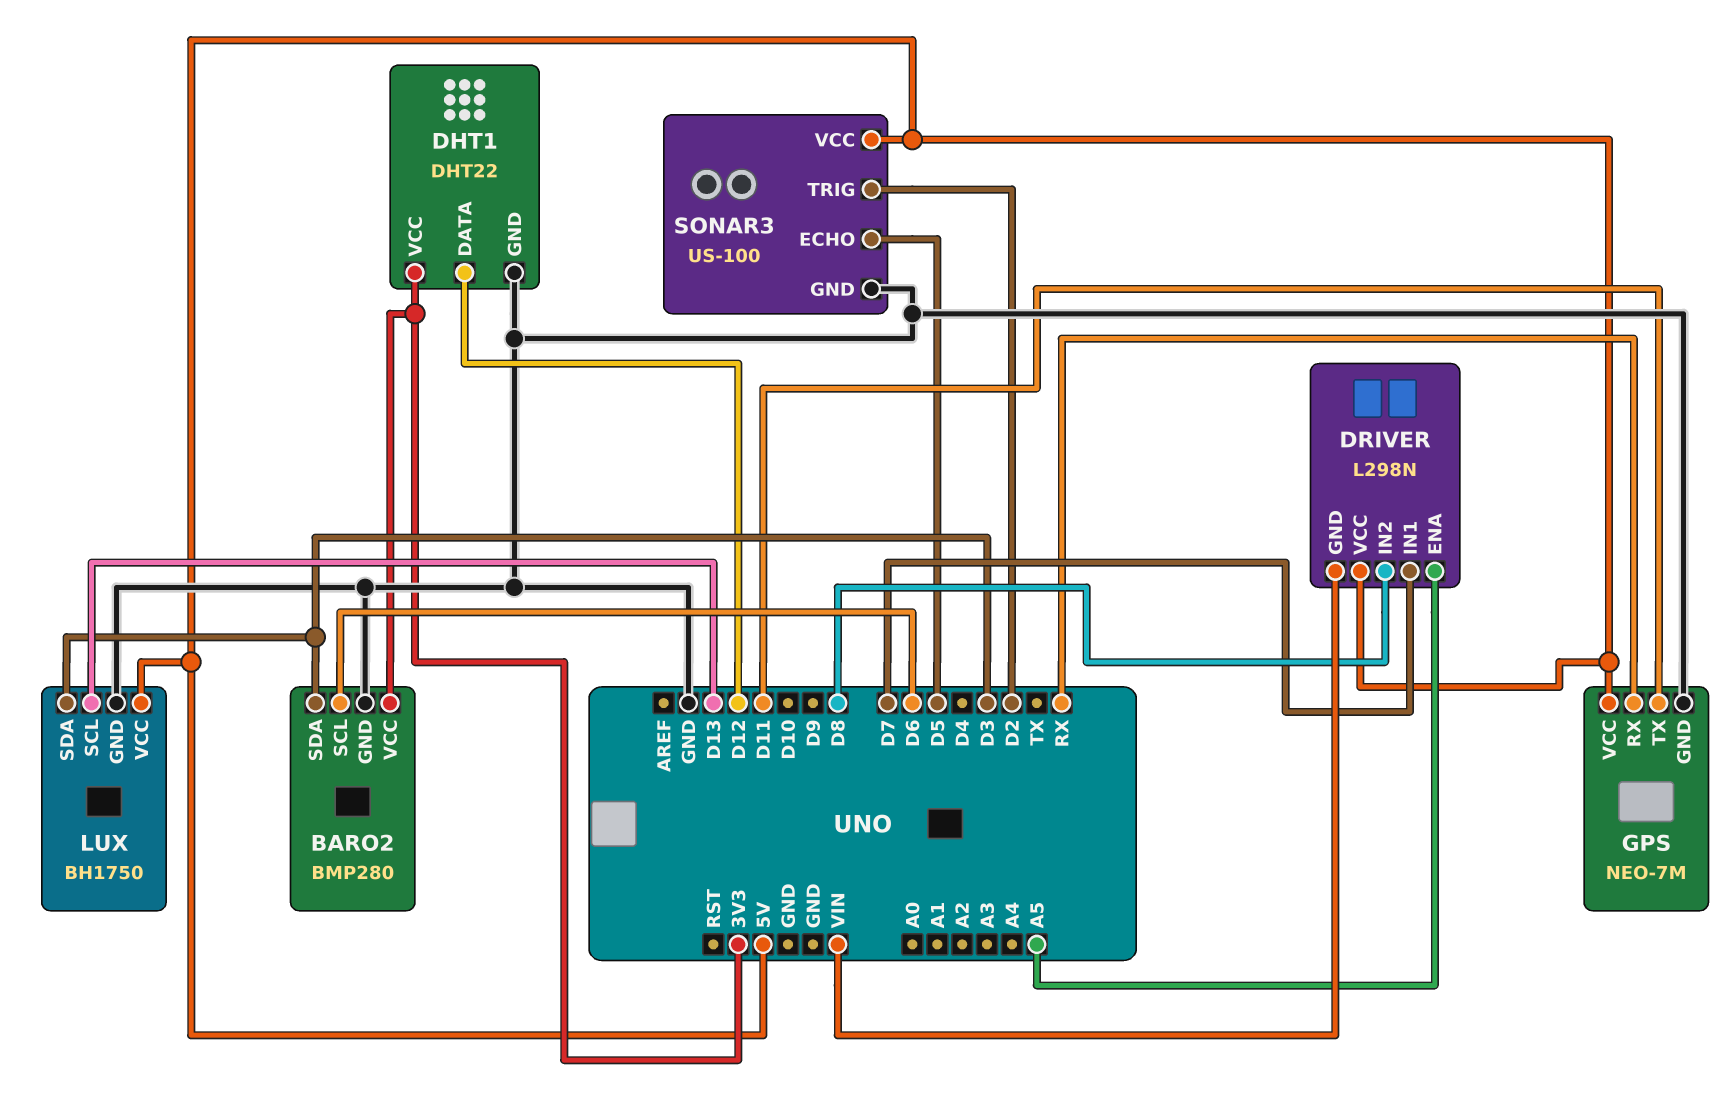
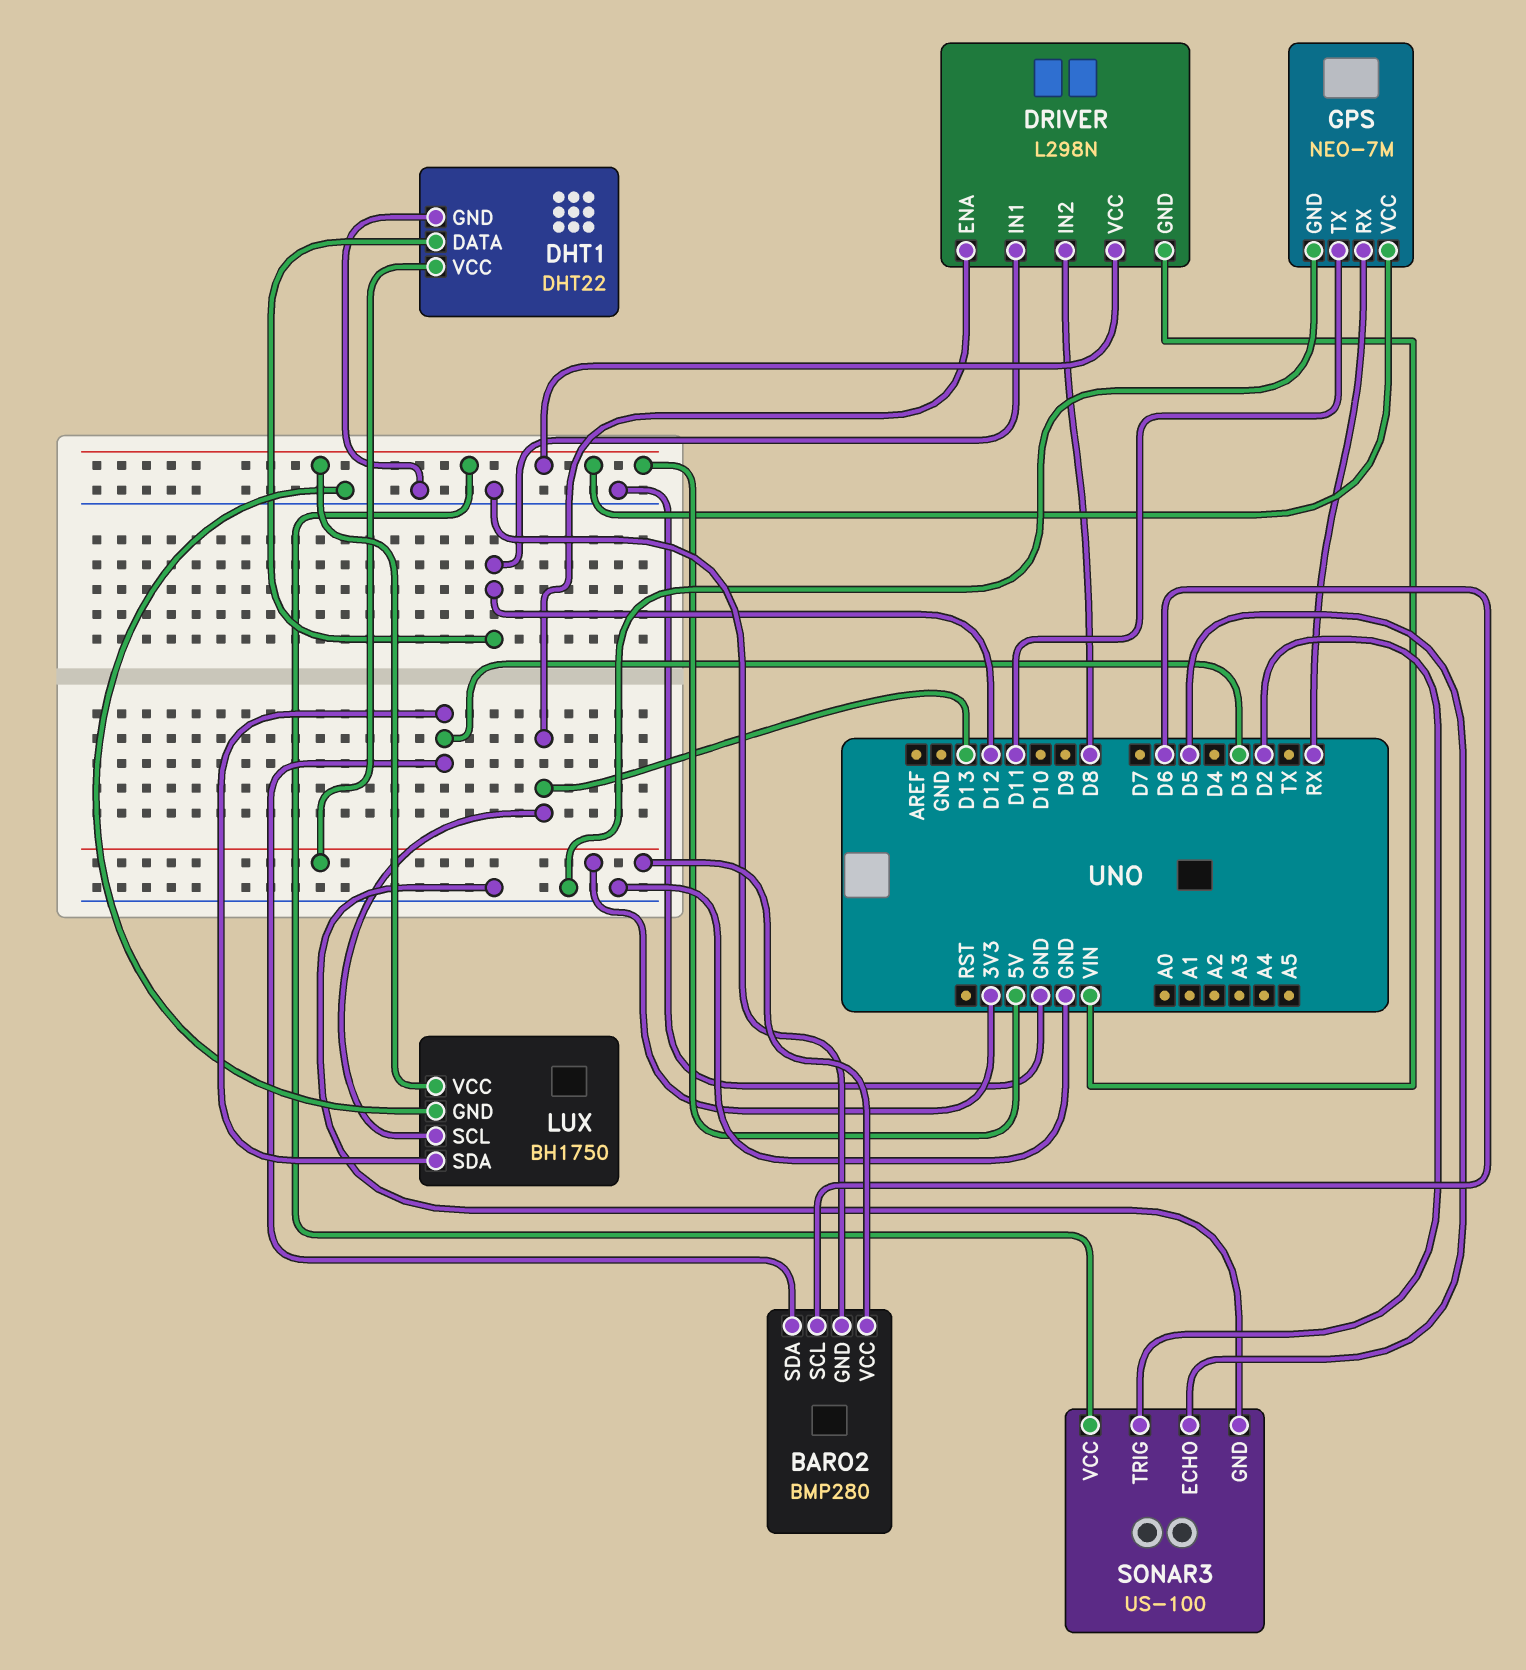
DRIVER pin ENA: A5 -> D13
DRIVER pin IN1: D7 -> D12

